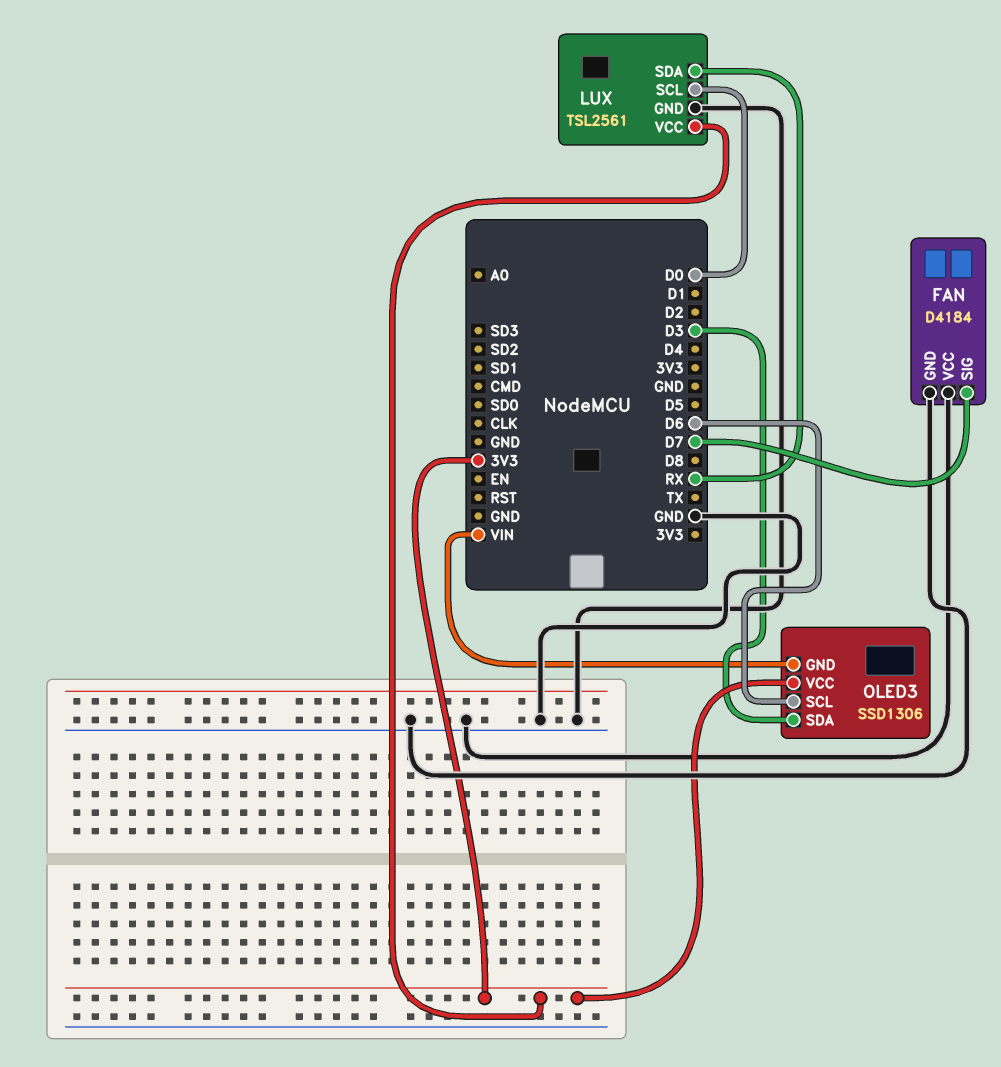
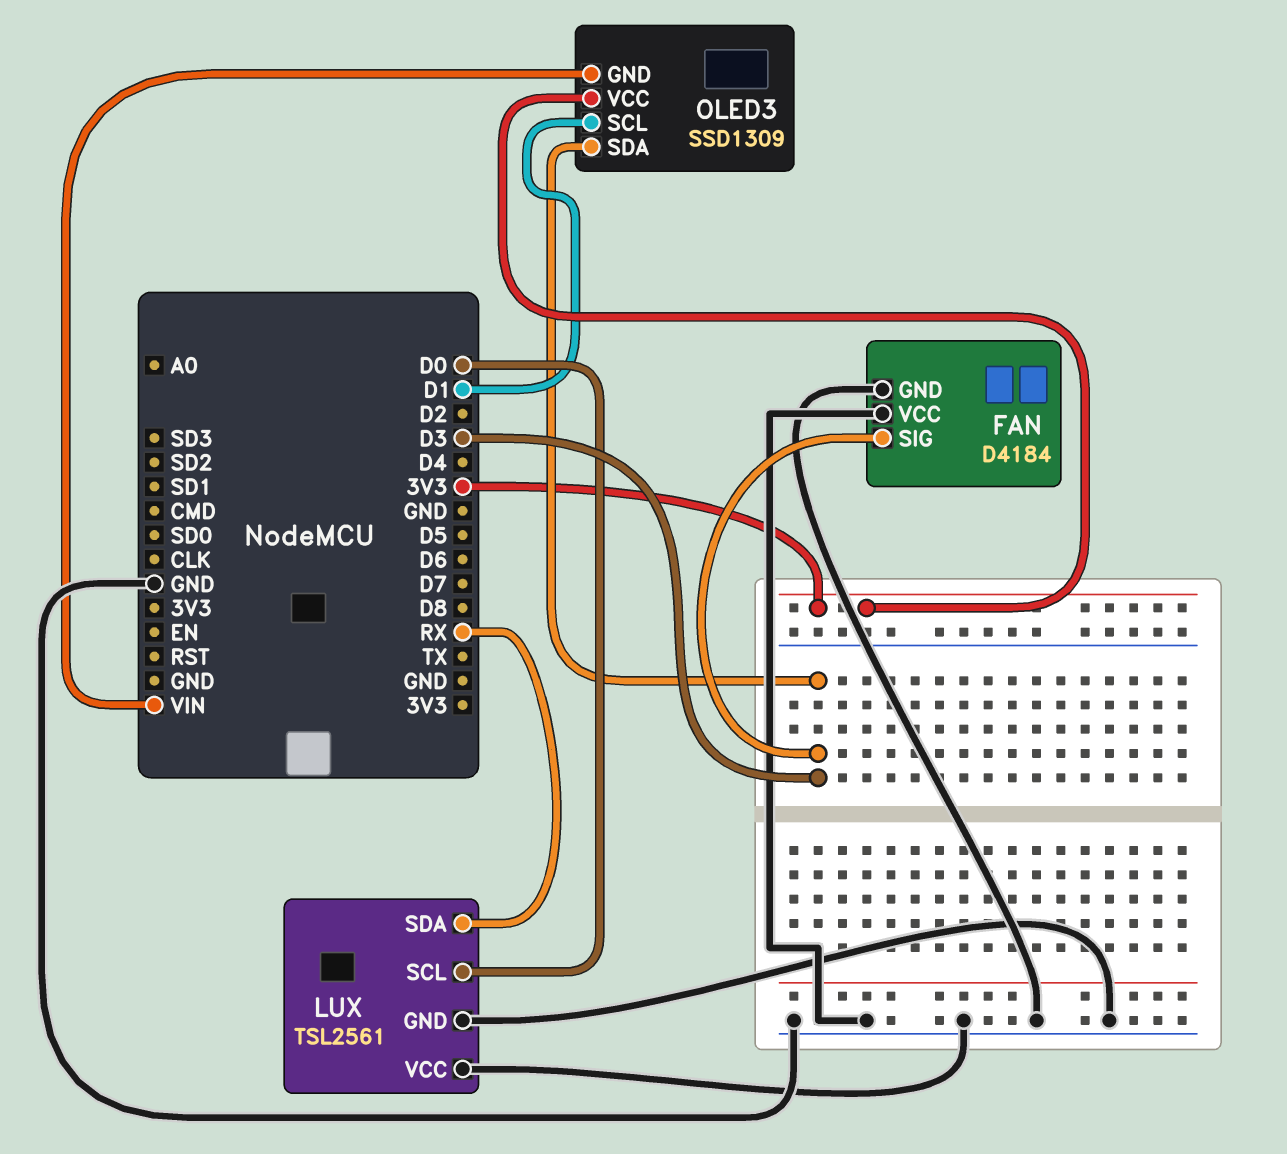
FAN pin SIG: D7 -> D3
LUX pin VCC: 3V3 -> GND
OLED3: SSD1306 -> SSD1309
OLED3 pin SCL: D6 -> D1

